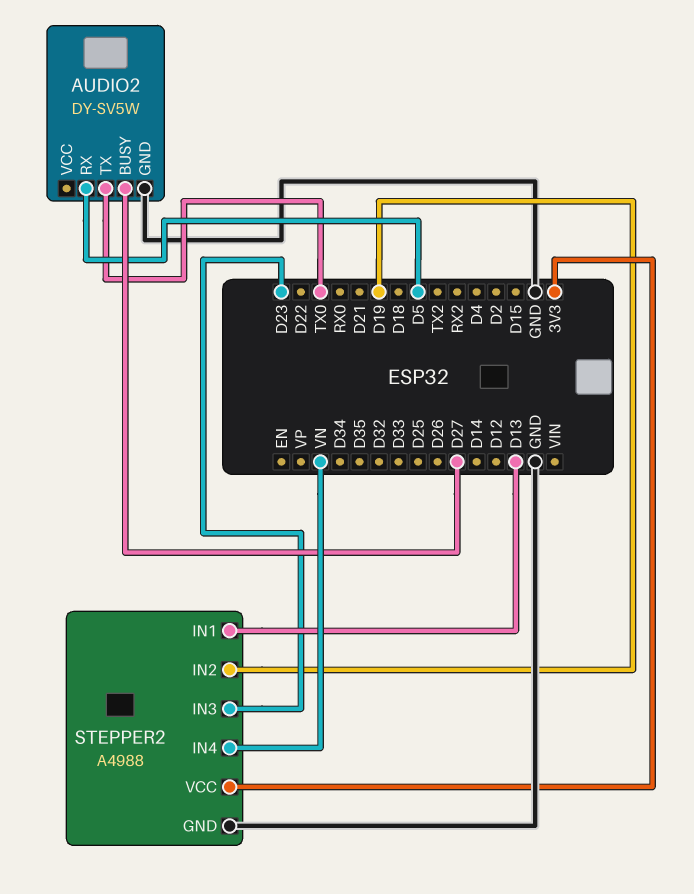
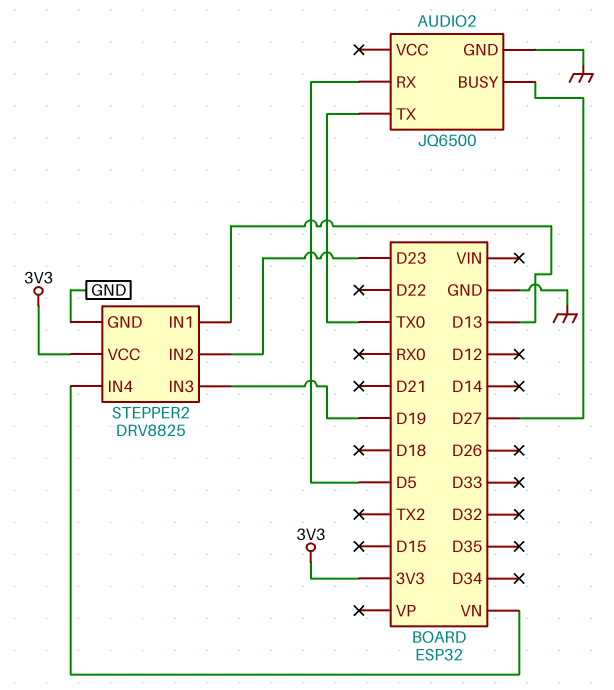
AUDIO2: DY-SV5W -> JQ6500
STEPPER2: A4988 -> DRV8825
STEPPER2 pin IN2: D19 -> D23
STEPPER2 pin IN3: D23 -> D19

